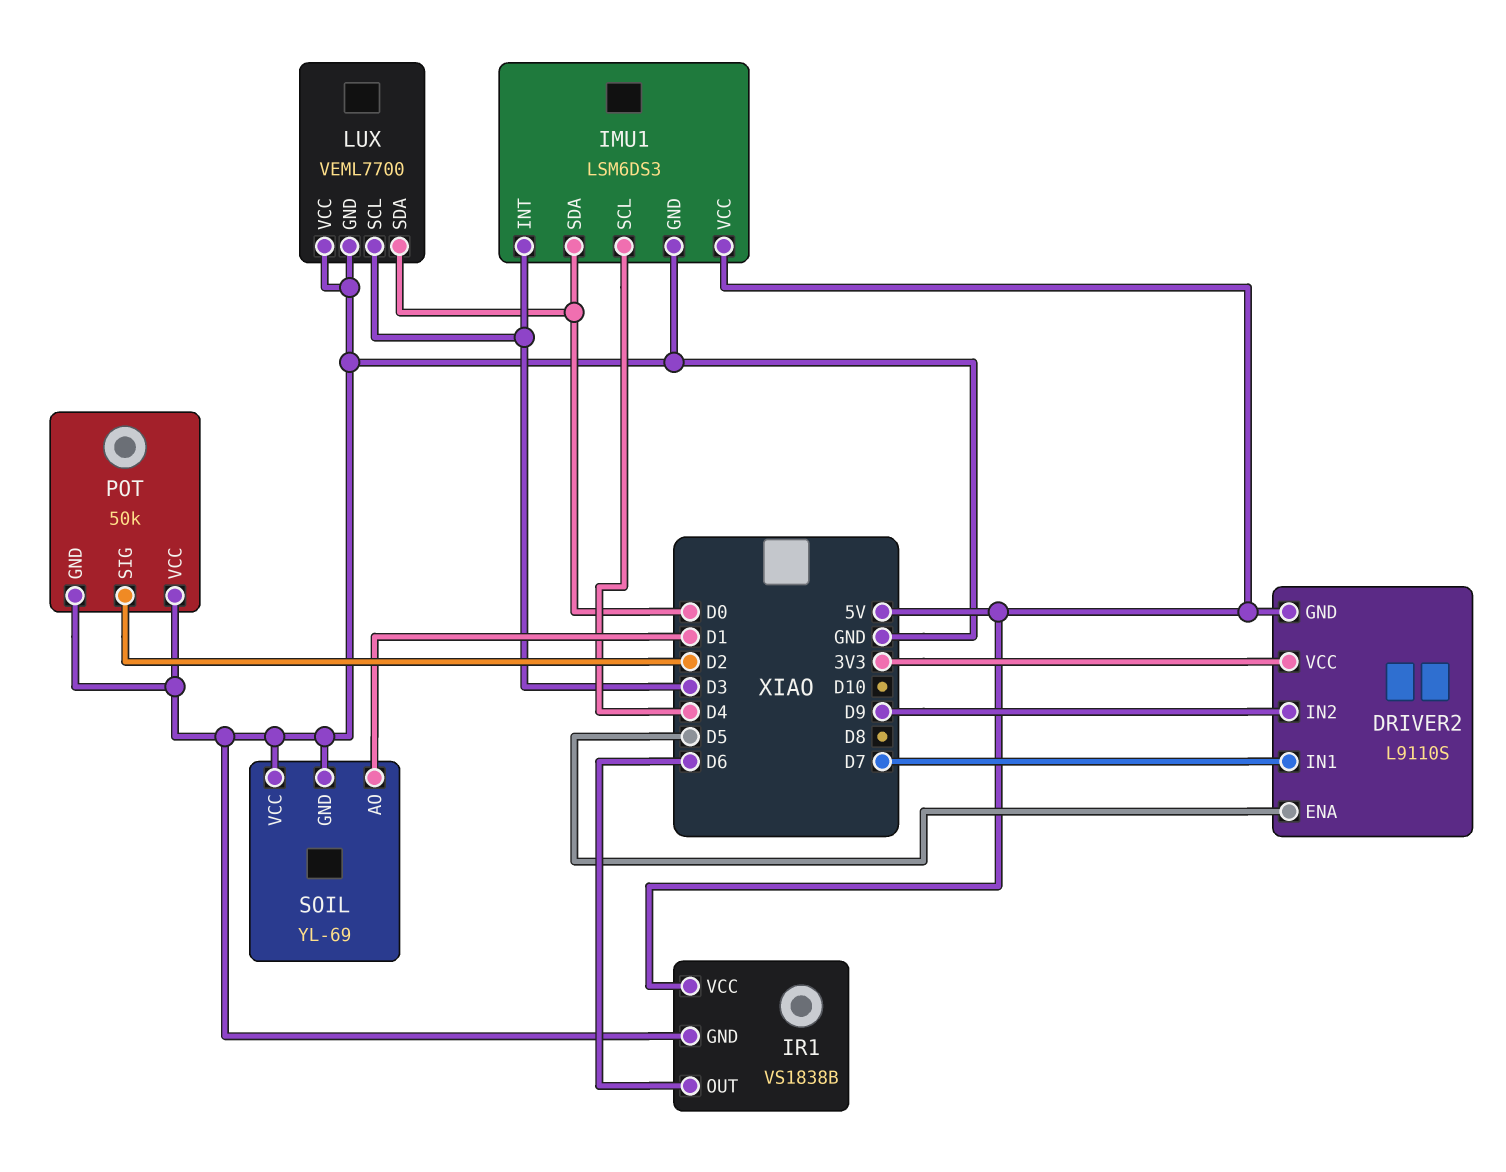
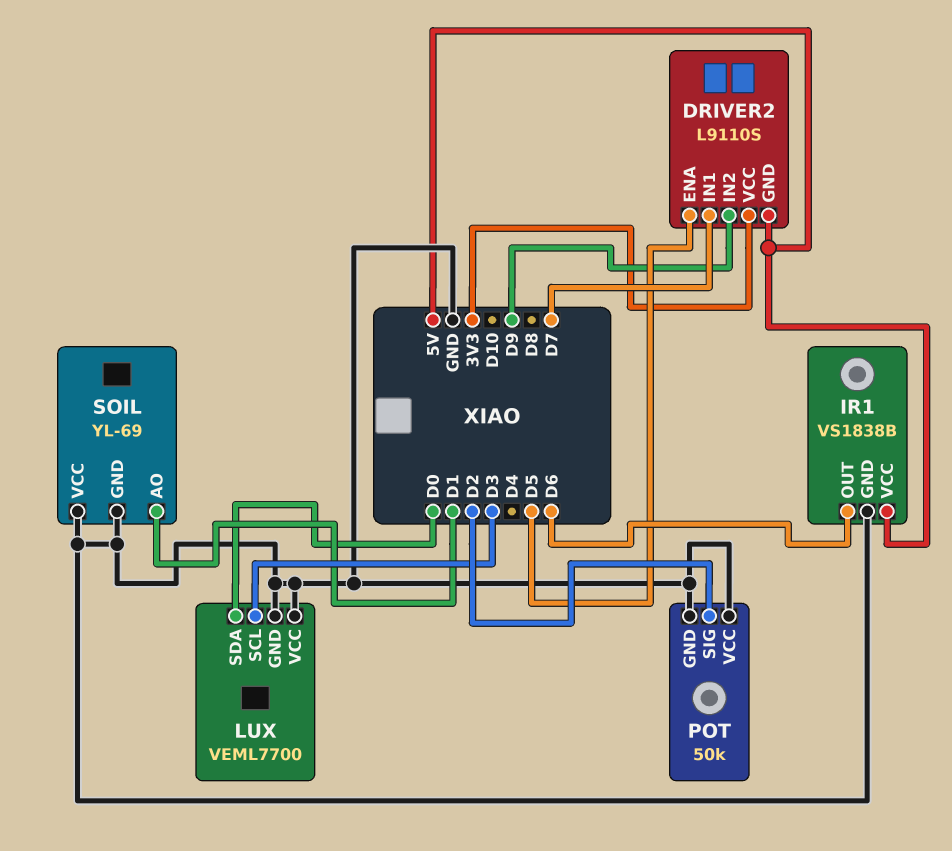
IMU1: LSM6DS3 -> none
IMU1 pin GND: GND -> none
IMU1 pin INT: D3 -> none
IMU1 pin SCL: D4 -> none
IMU1 pin SDA: D0 -> none
IMU1 pin VCC: 5V -> none

